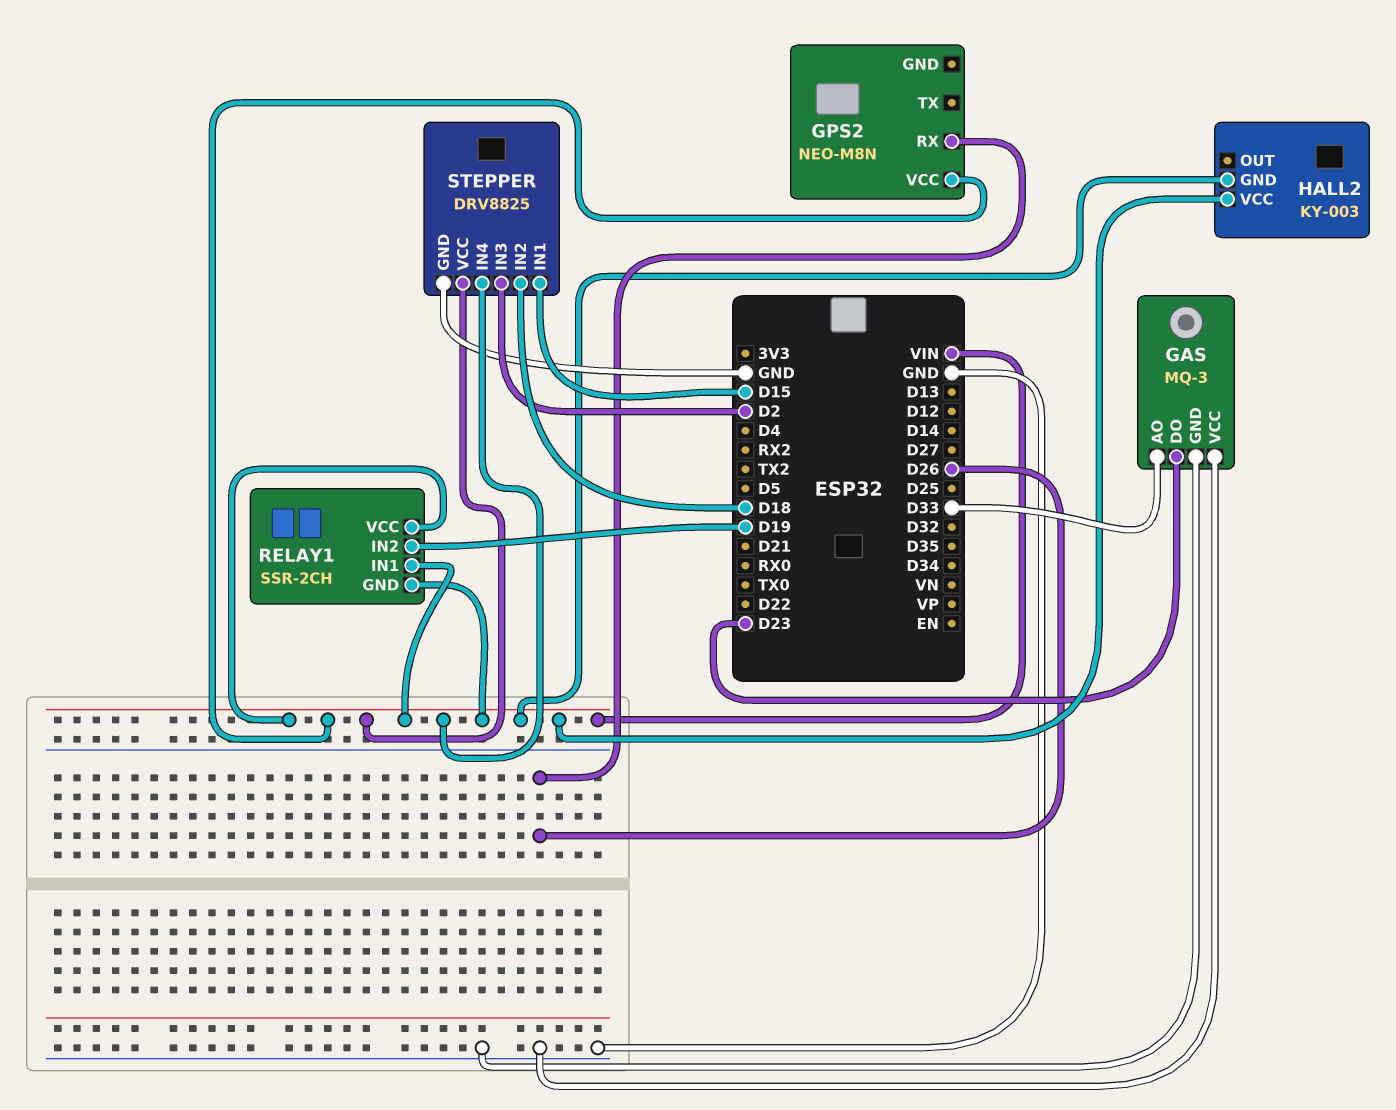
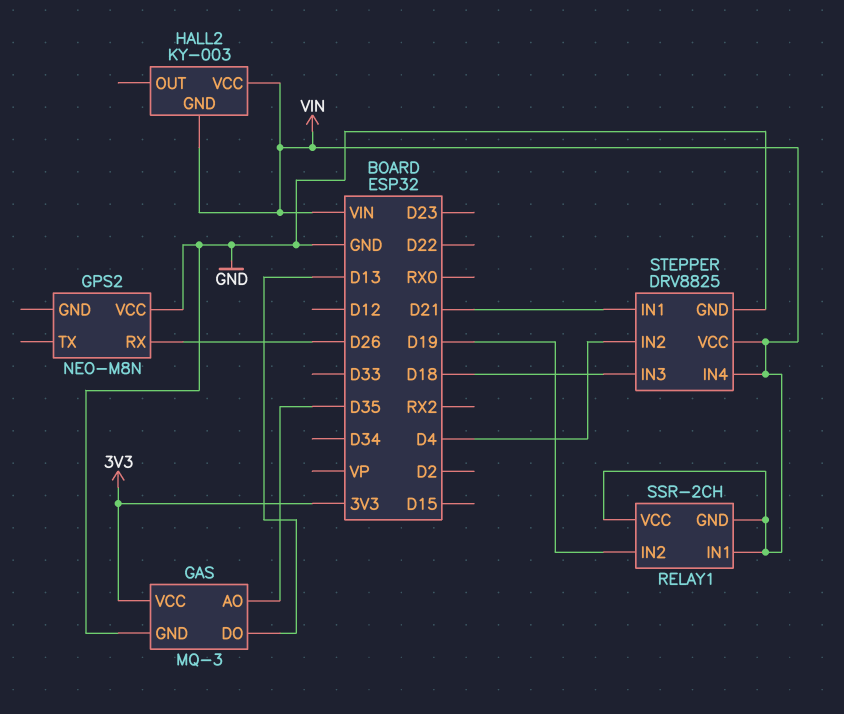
GAS pin AO: D33 -> D35
GAS pin DO: D23 -> D13
GAS pin VCC: GND -> 3V3
GPS2 pin VCC: VIN -> GND
STEPPER pin IN1: D15 -> D21
STEPPER pin IN2: D18 -> D4
STEPPER pin IN3: D2 -> D18

